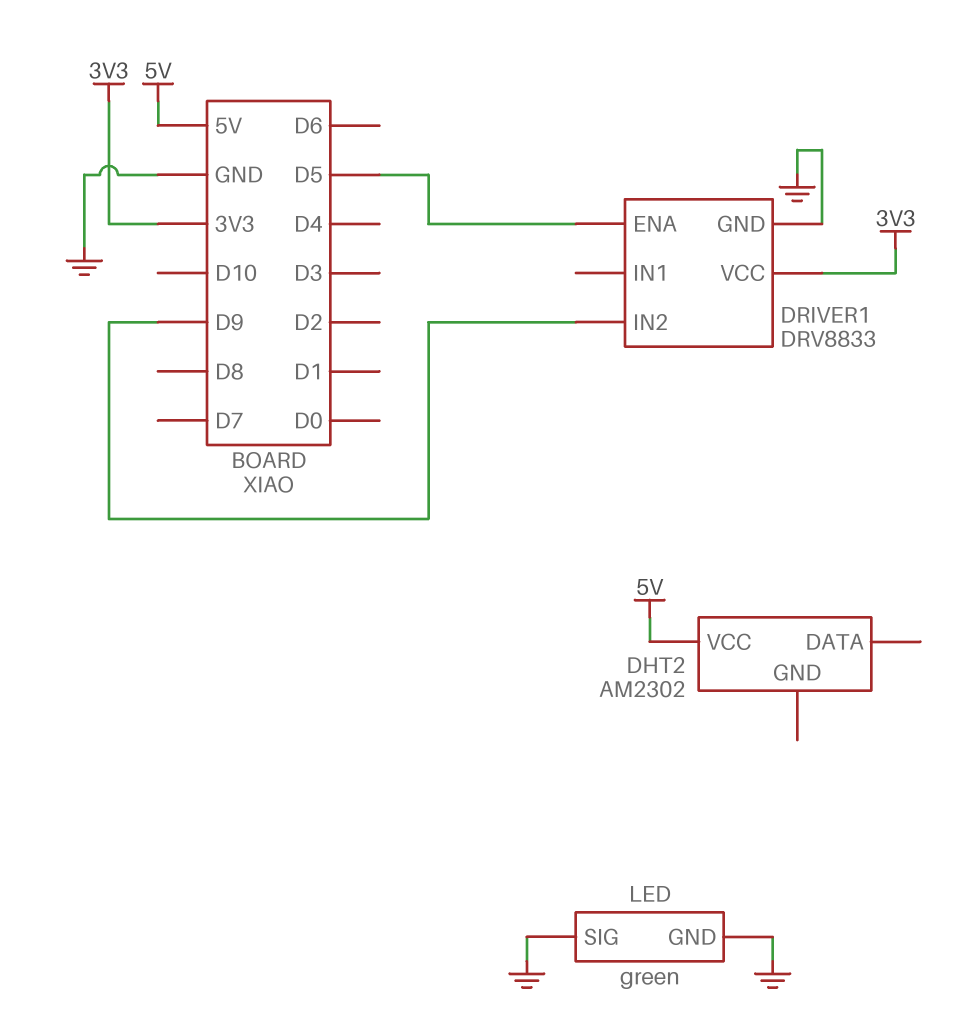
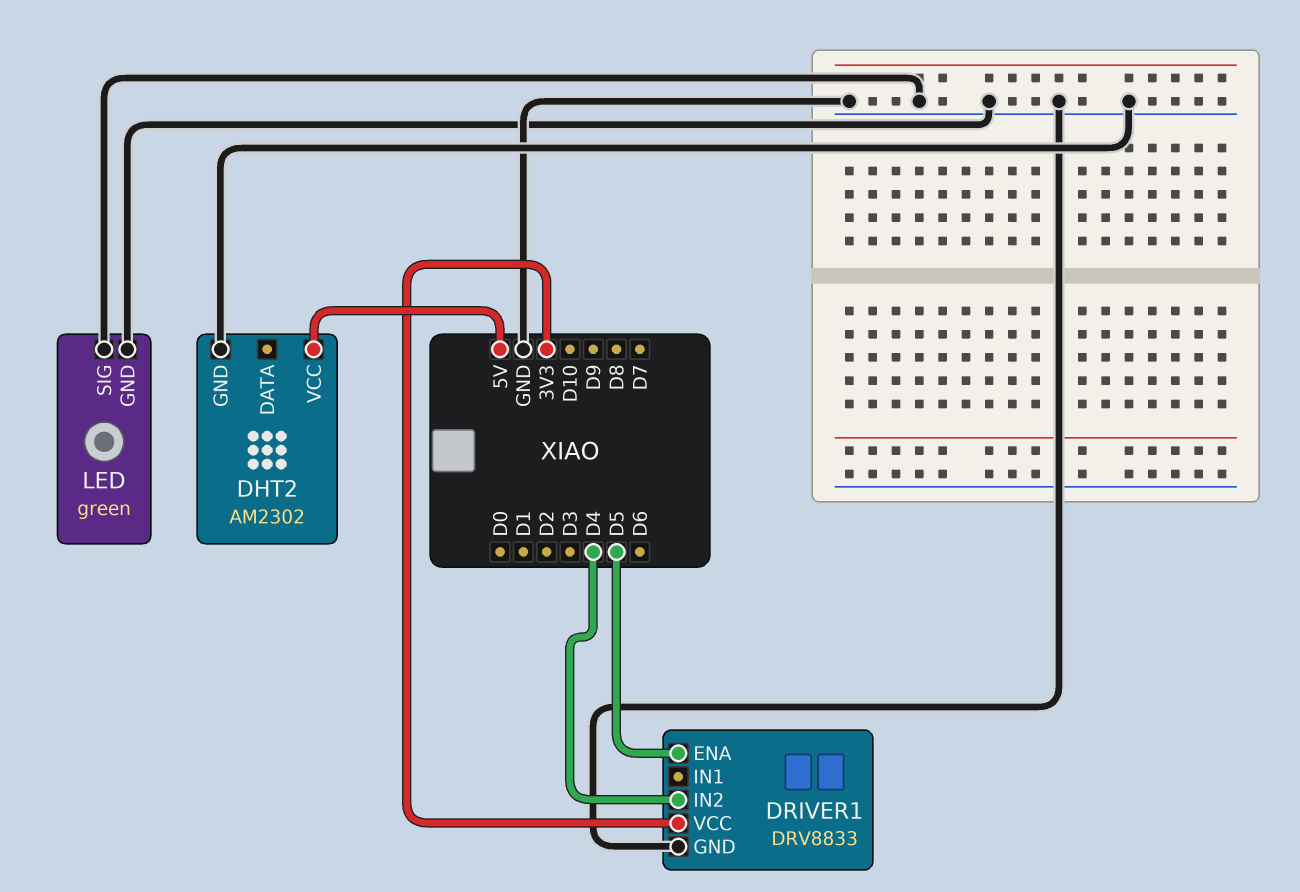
DHT2 pin GND: none -> GND
DRIVER1 pin IN2: D9 -> D4

